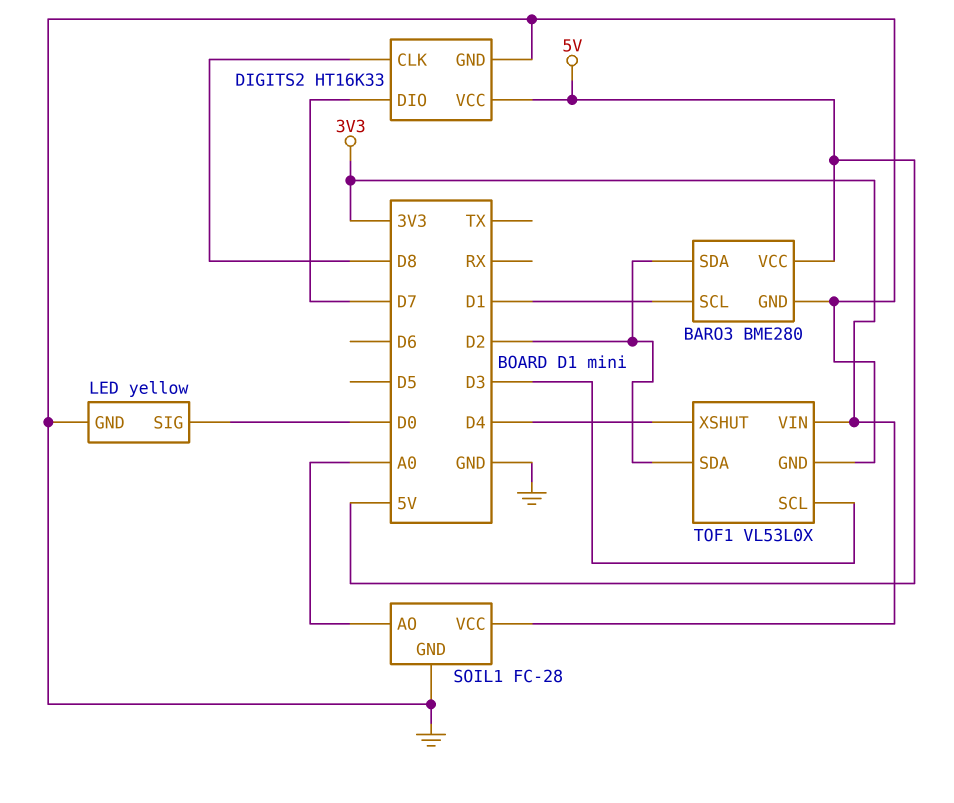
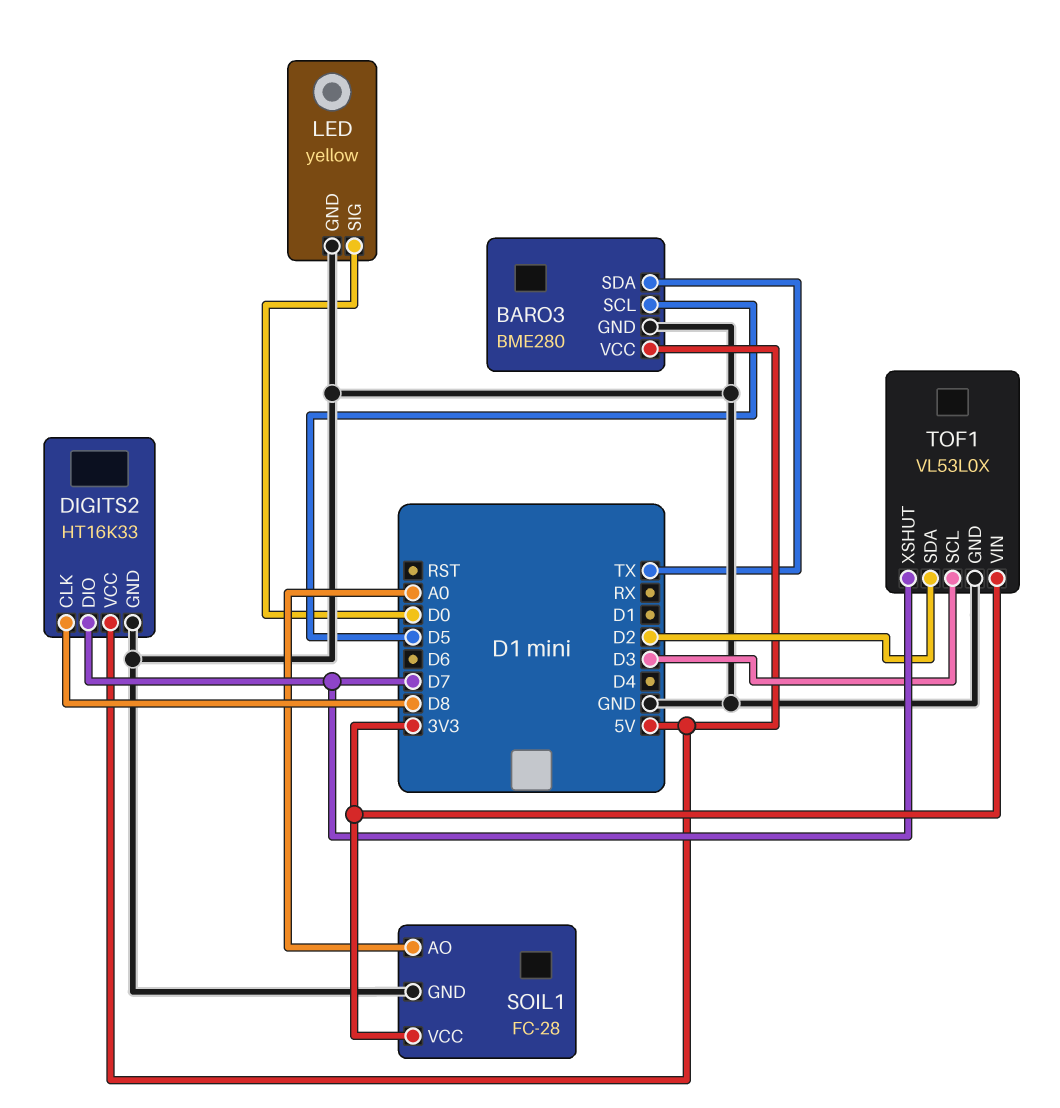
BARO3 pin SCL: D1 -> D5
BARO3 pin SDA: D2 -> TX
TOF1 pin XSHUT: D4 -> D7

